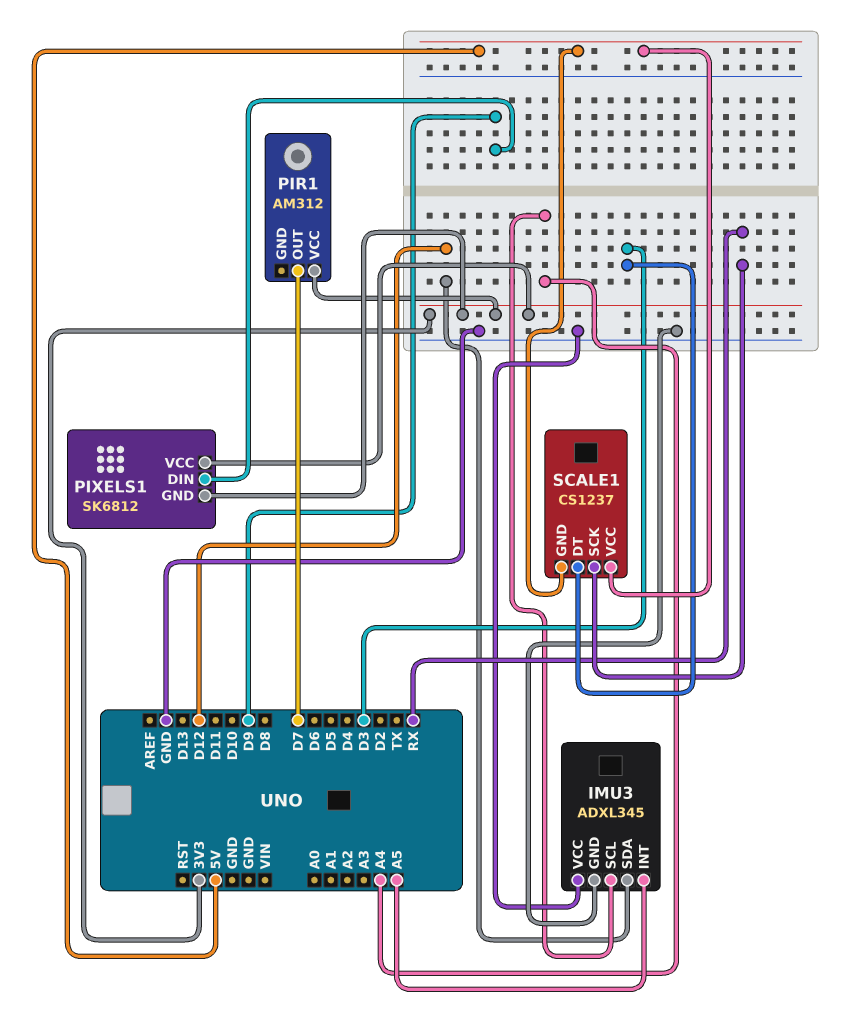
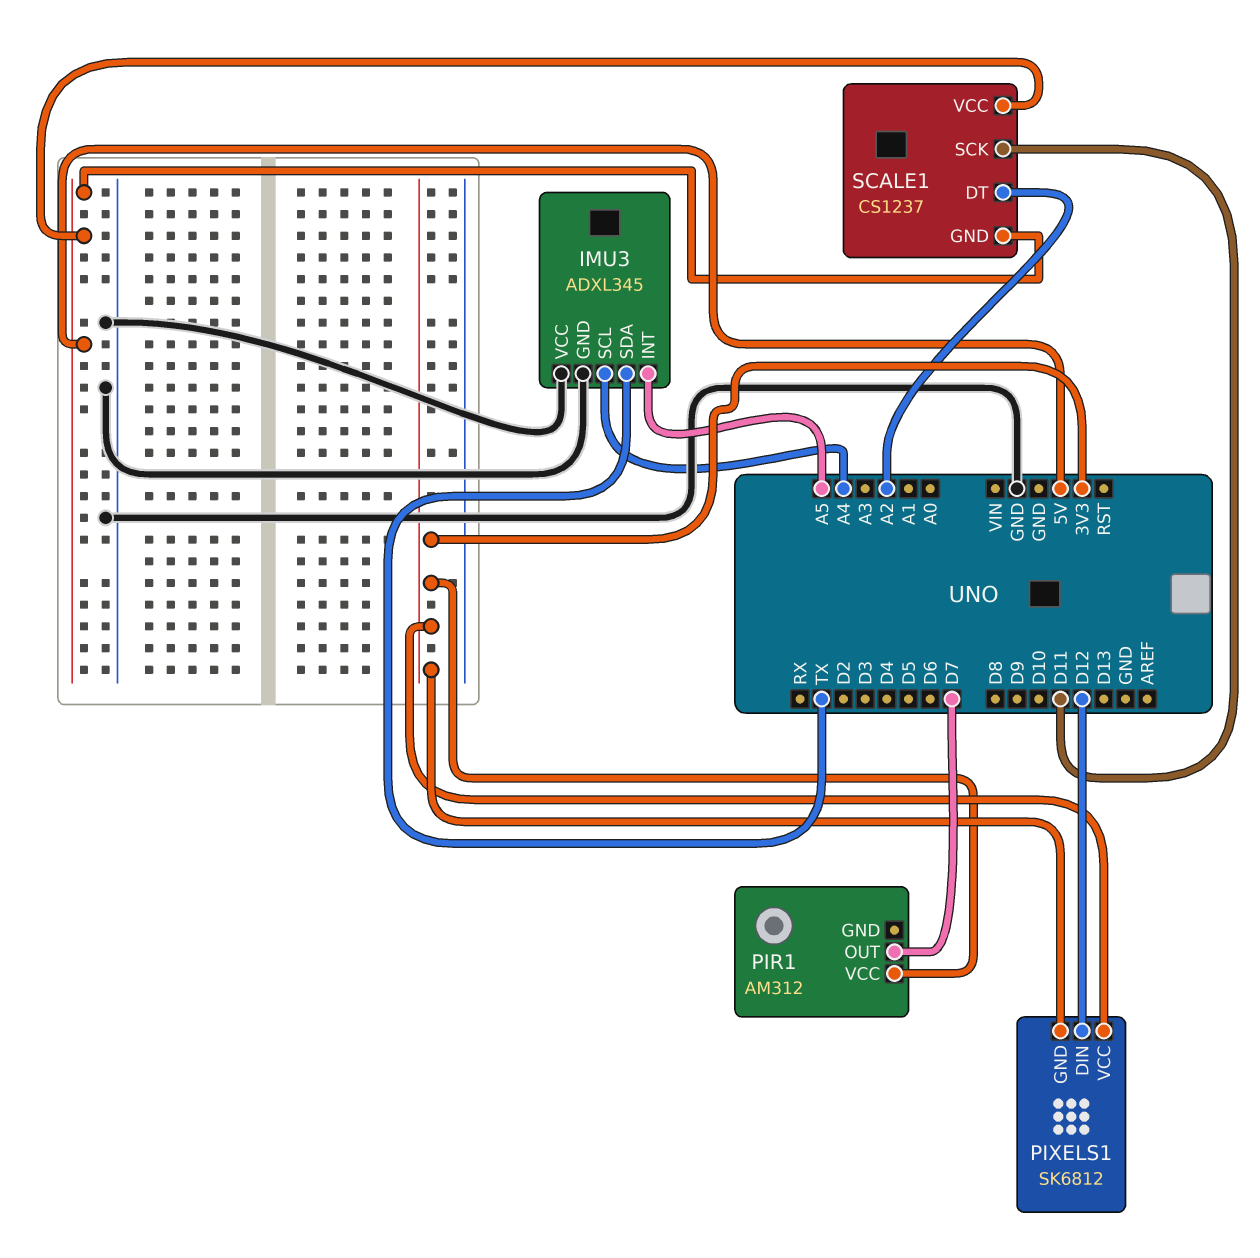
IMU3 pin SDA: D12 -> TX
PIXELS1 pin DIN: D9 -> D12
SCALE1 pin DT: D3 -> A2
SCALE1 pin SCK: RX -> D11

